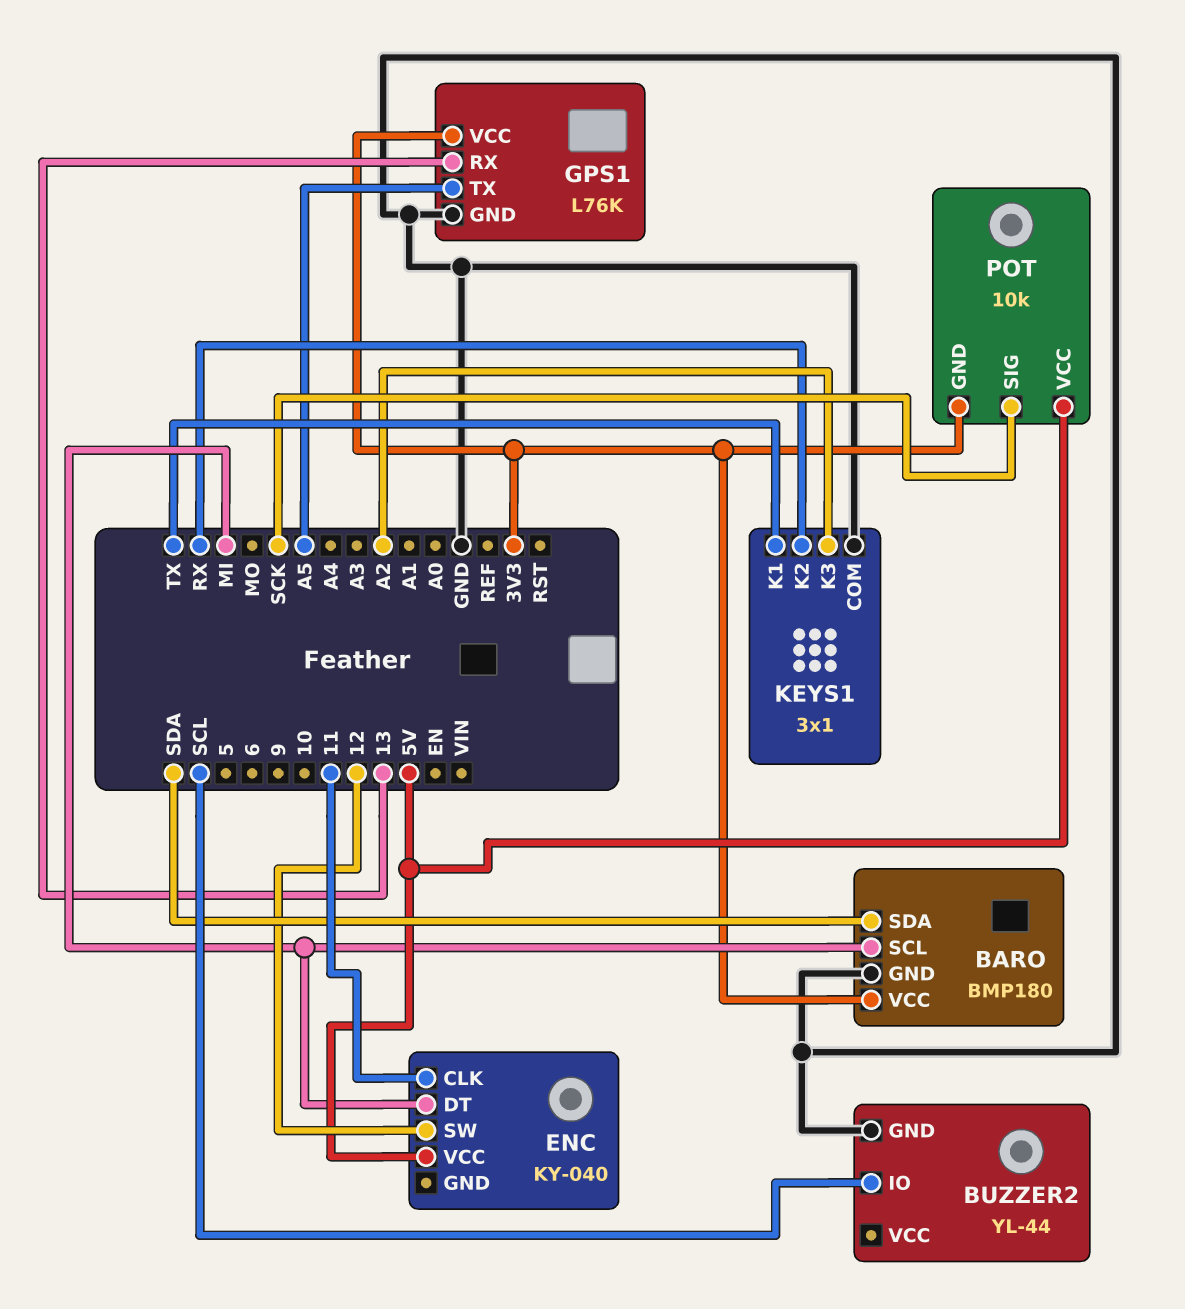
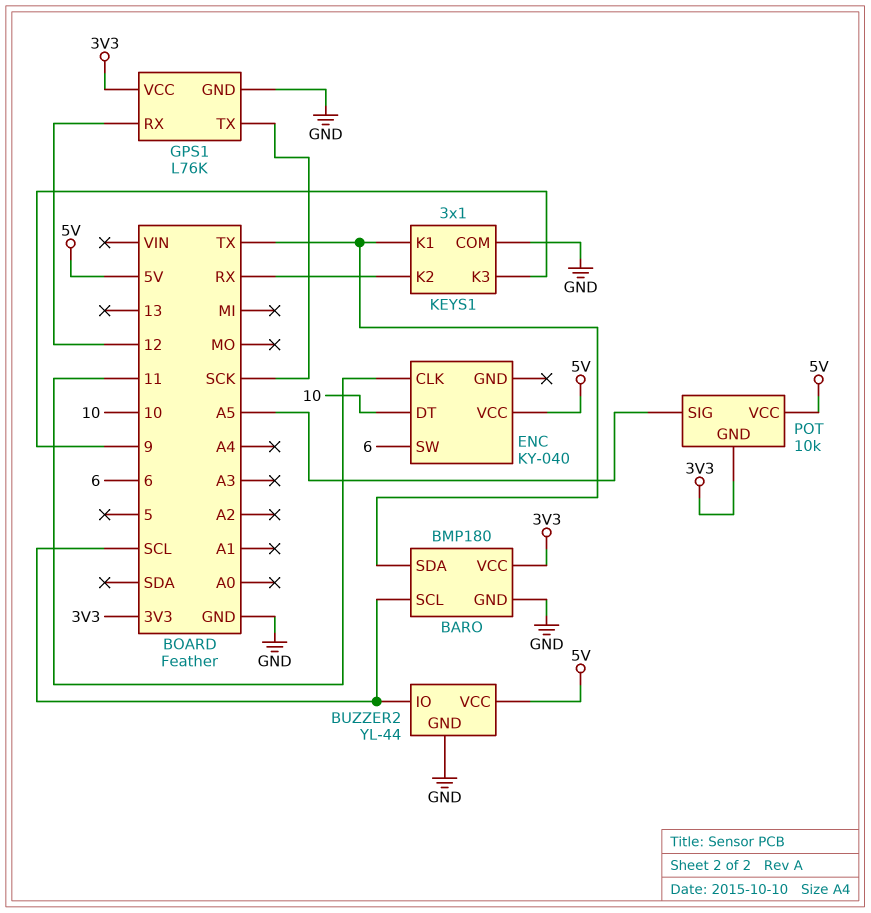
BARO pin SCL: MI -> SCL
BARO pin SDA: SDA -> TX
BUZZER2 pin VCC: none -> 5V
ENC pin DT: MI -> 10
ENC pin SW: 12 -> 6
GPS1 pin RX: 13 -> 12
GPS1 pin TX: A5 -> SCK
KEYS1 pin K3: A2 -> 9
POT pin SIG: SCK -> A5

